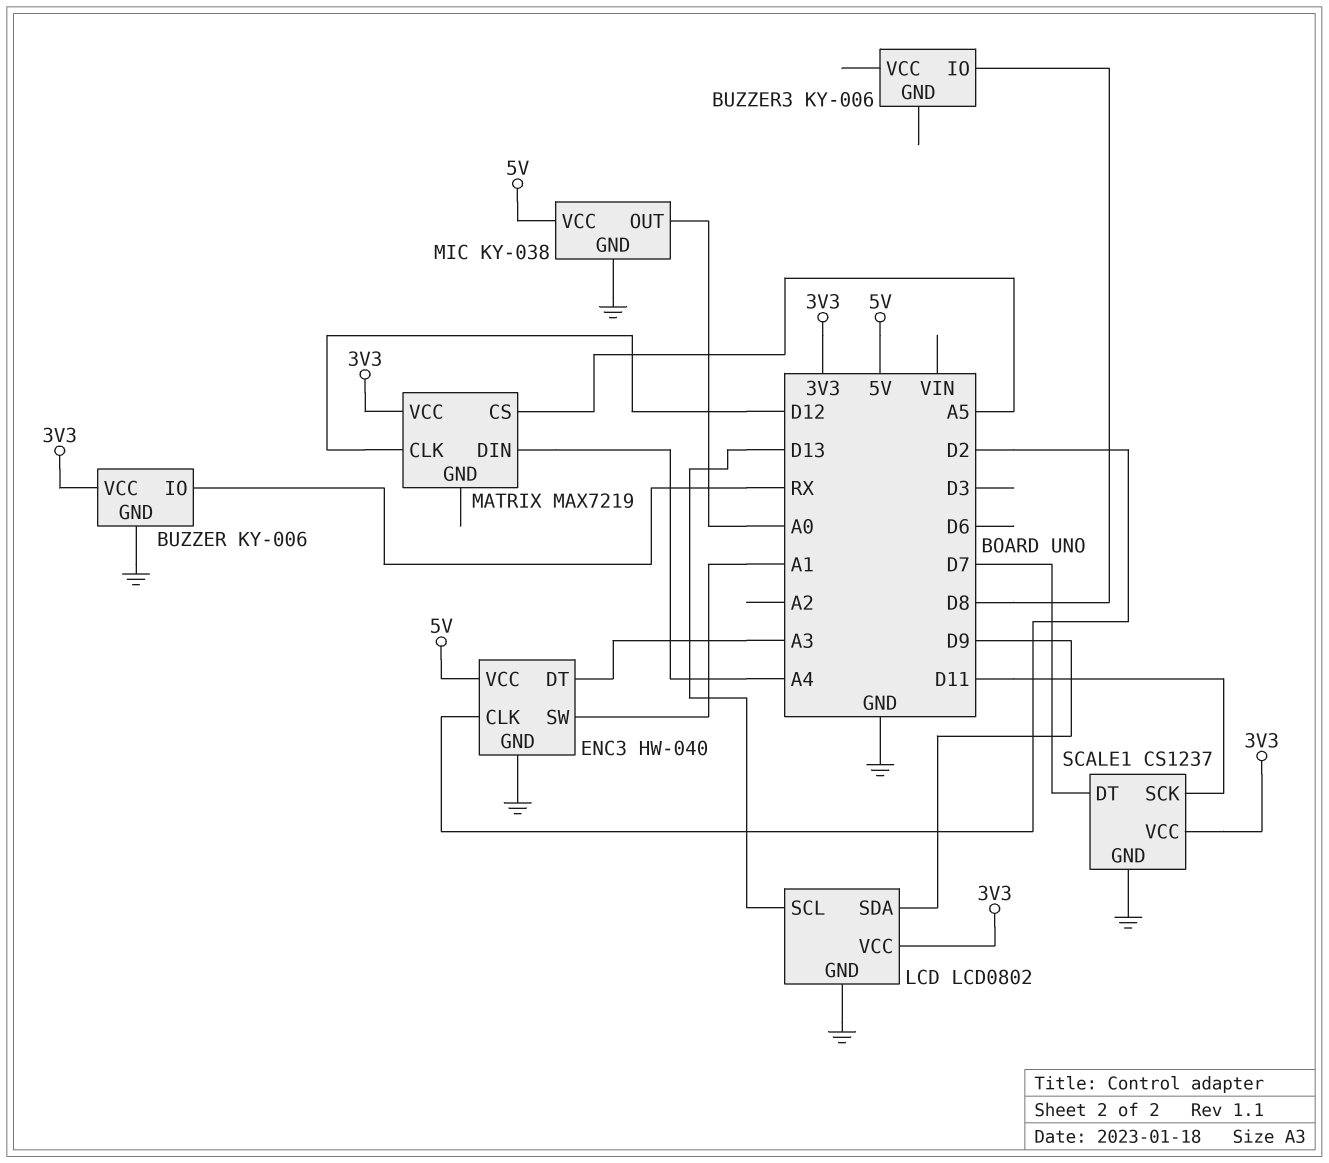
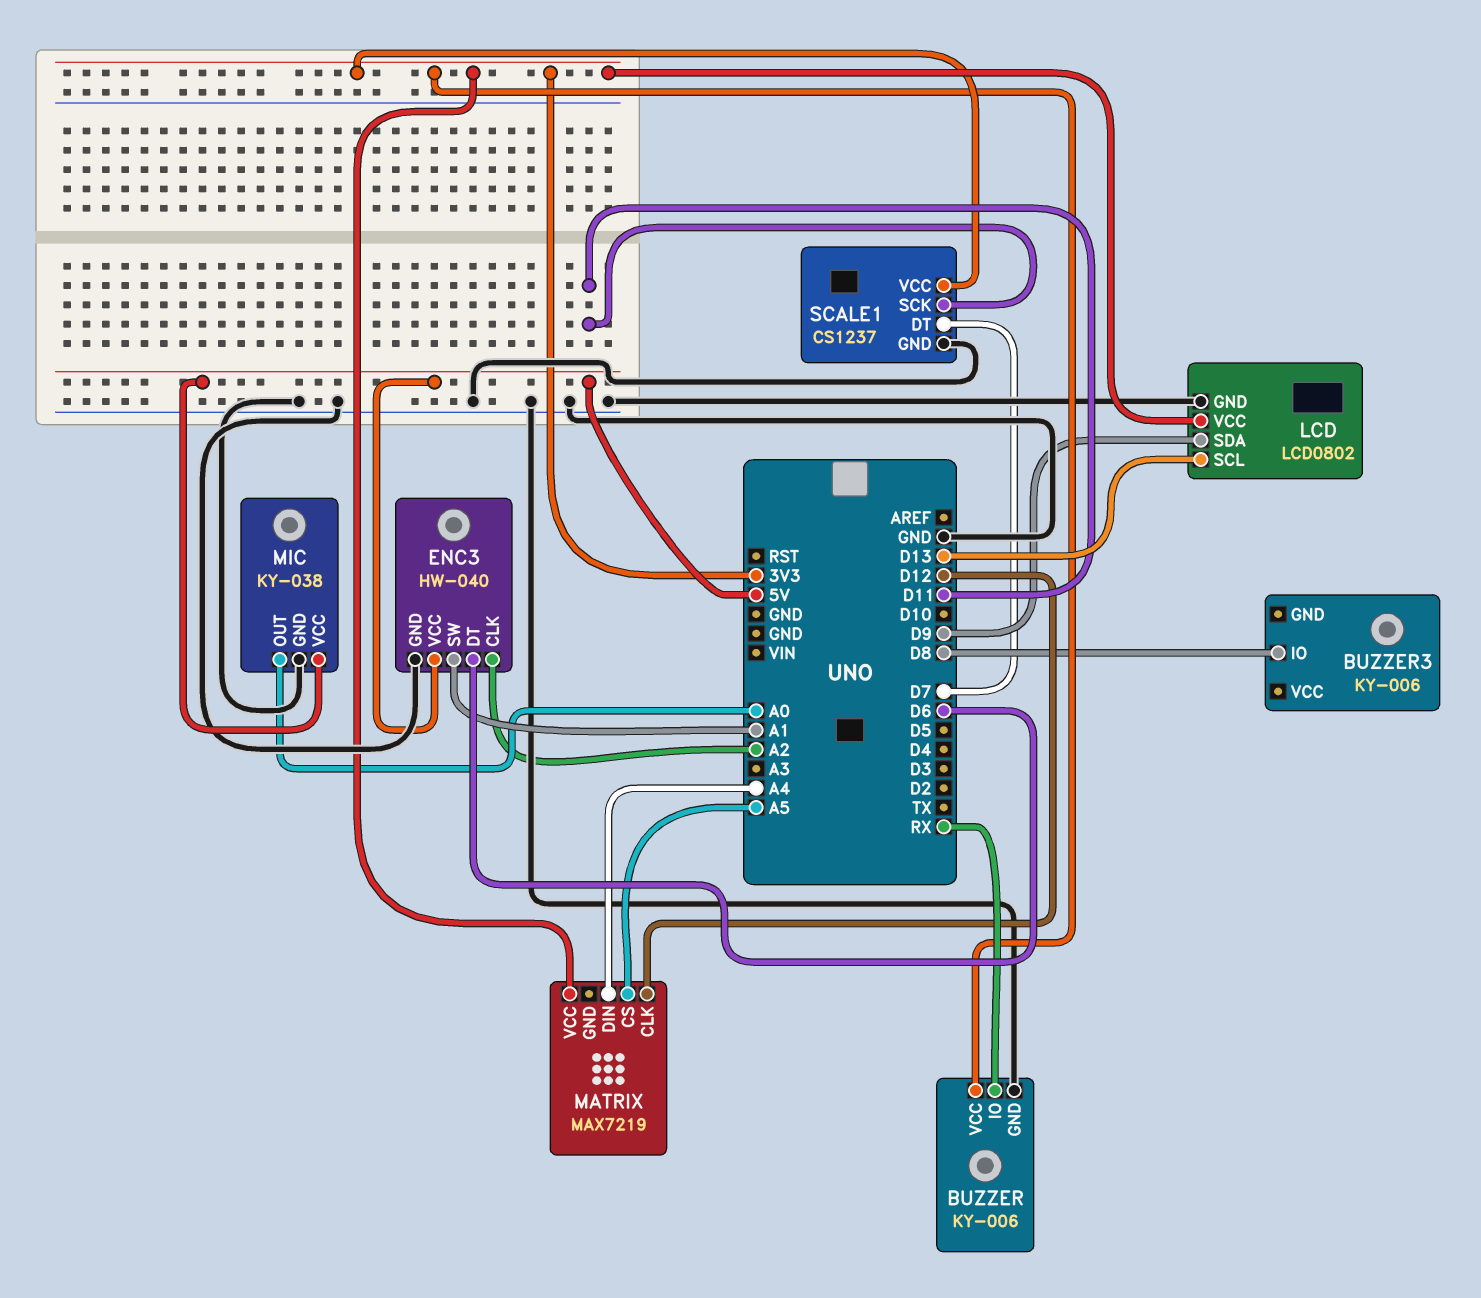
ENC3 pin CLK: D2 -> A2
ENC3 pin DT: A3 -> D6

